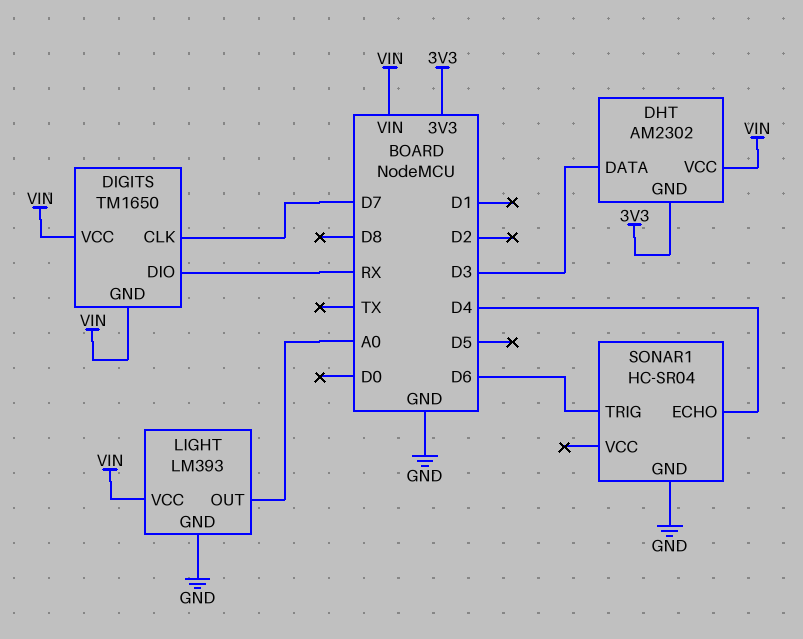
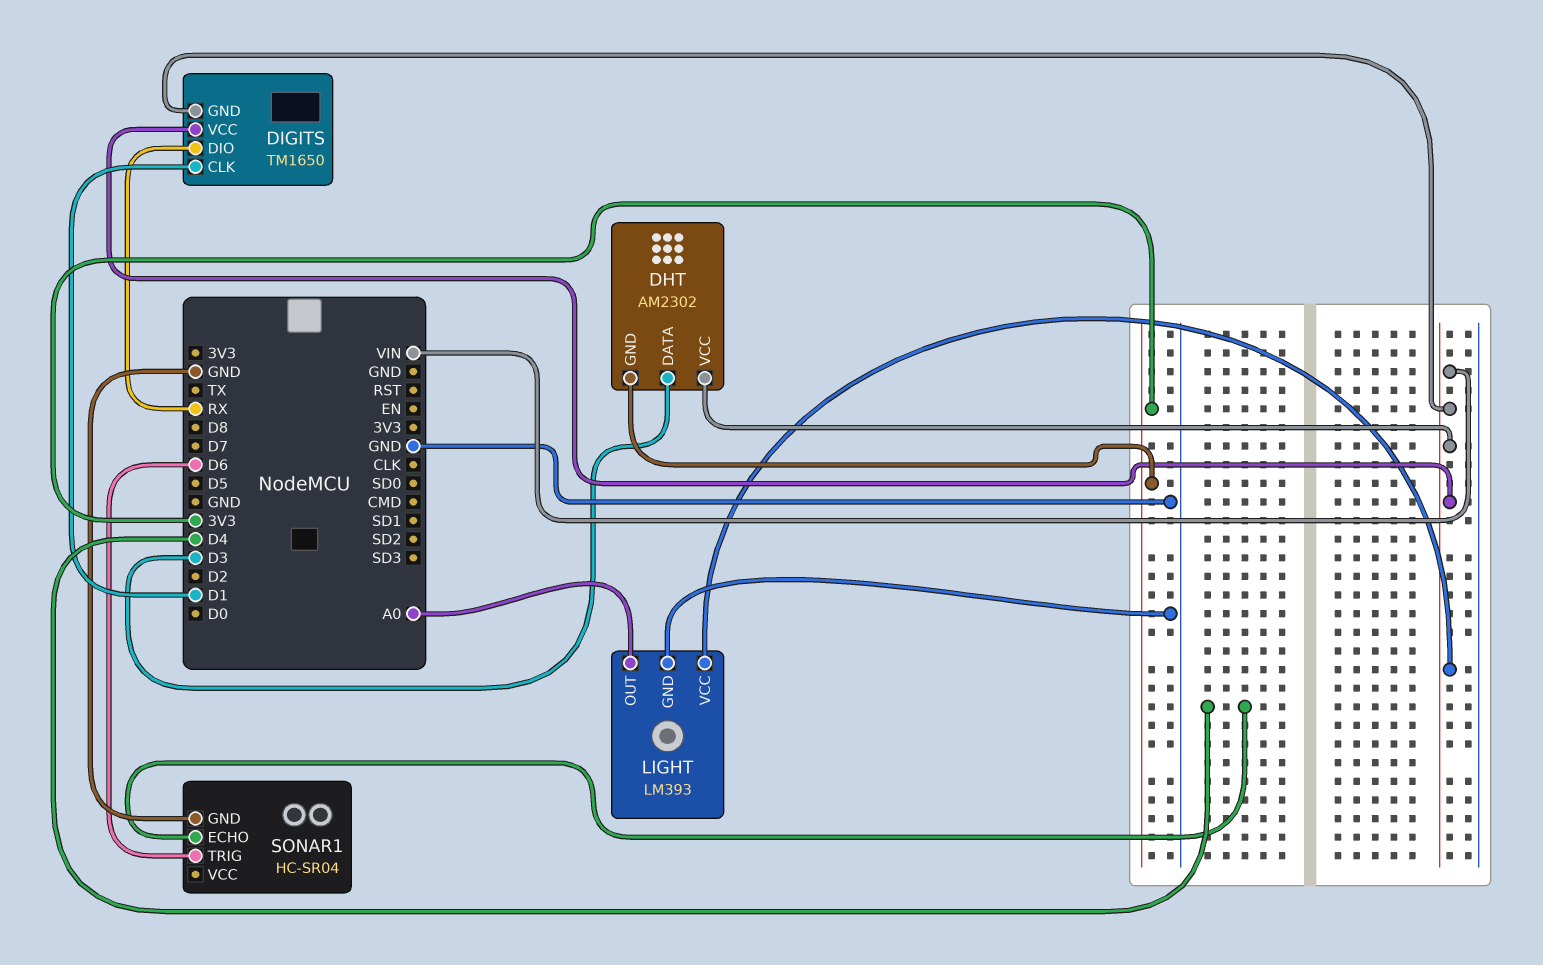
DIGITS pin CLK: D7 -> D1

